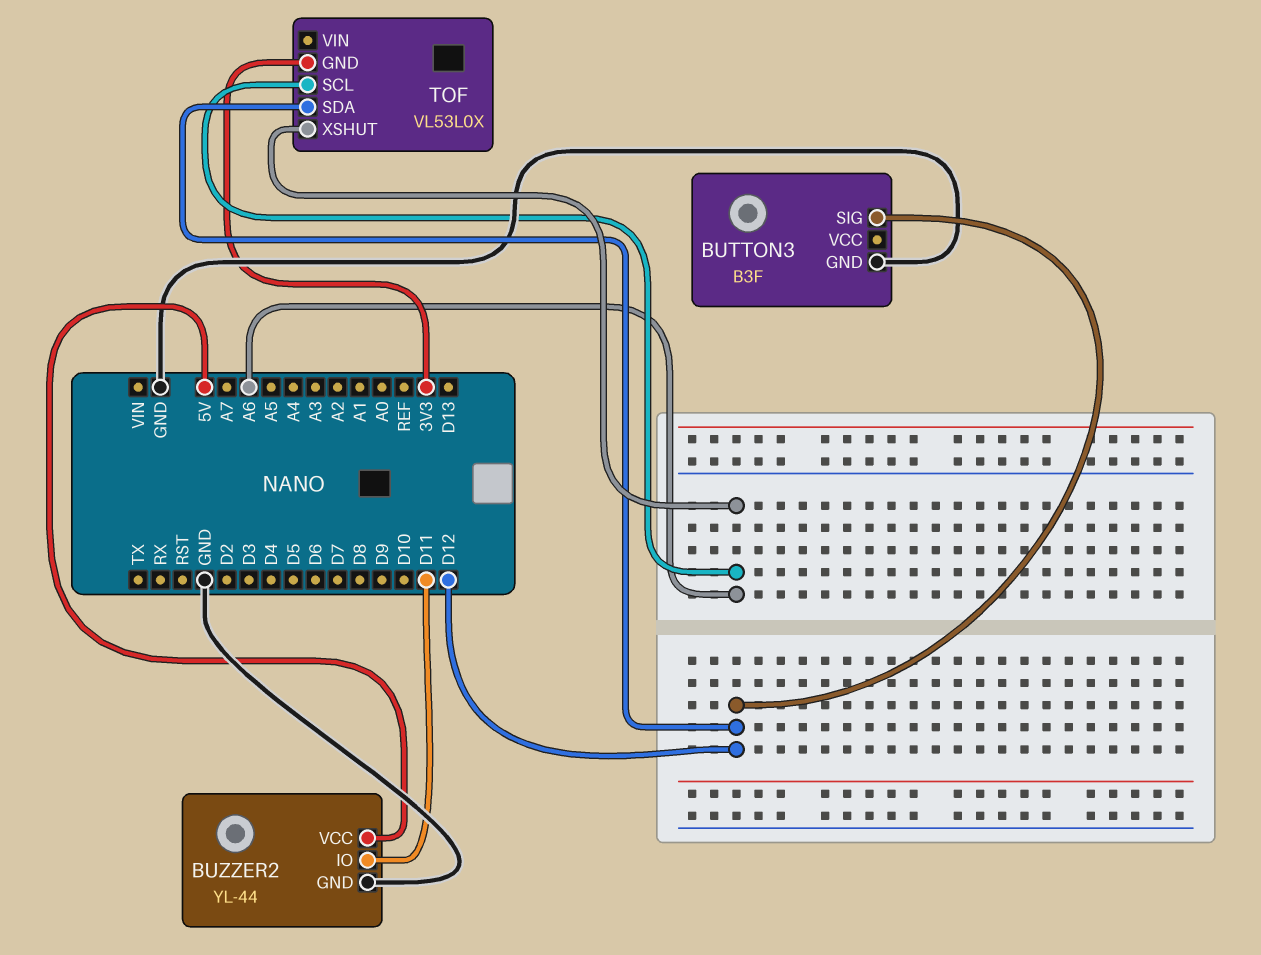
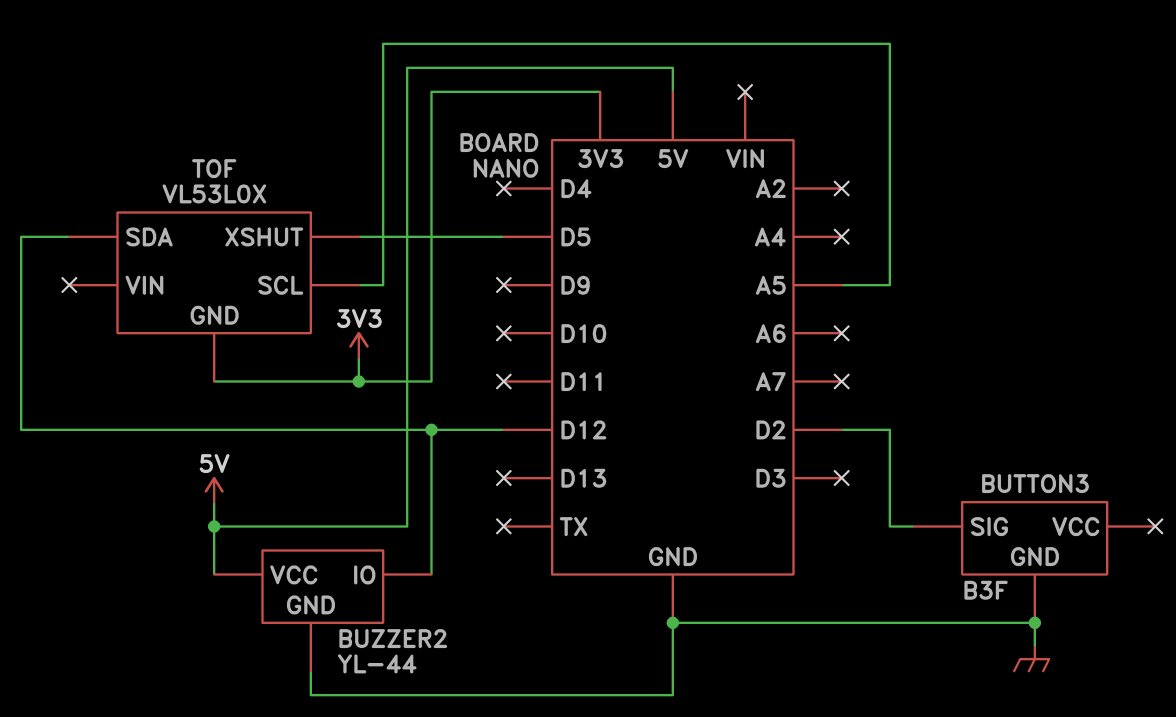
BUTTON3 pin SIG: D12 -> D2
BUZZER2 pin IO: D11 -> D12
TOF pin SCL: A6 -> A5
TOF pin XSHUT: A6 -> D5

